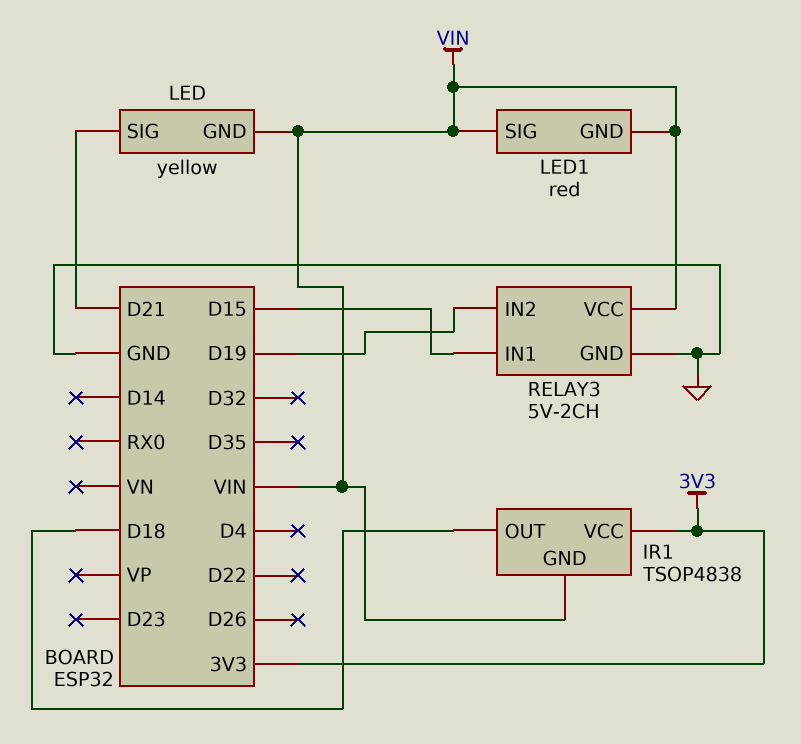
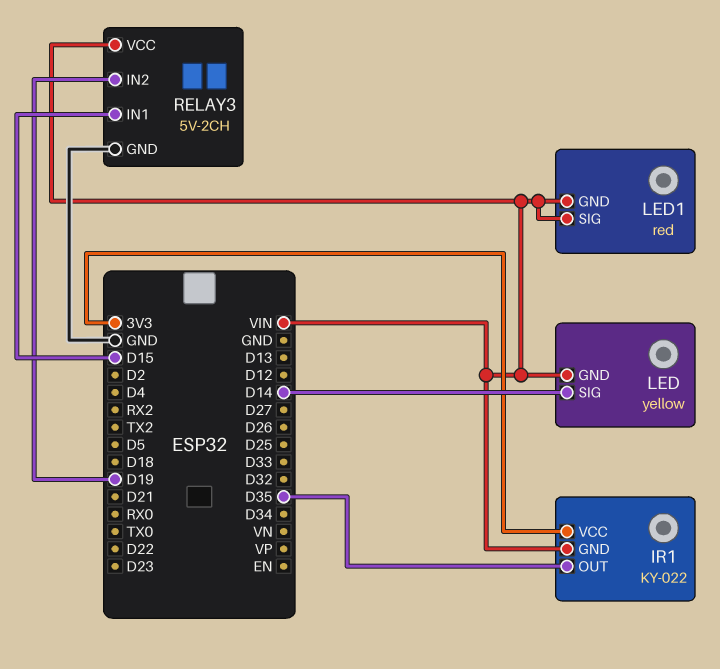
IR1: TSOP4838 -> KY-022
IR1 pin OUT: D18 -> D35
LED pin SIG: D21 -> D14

